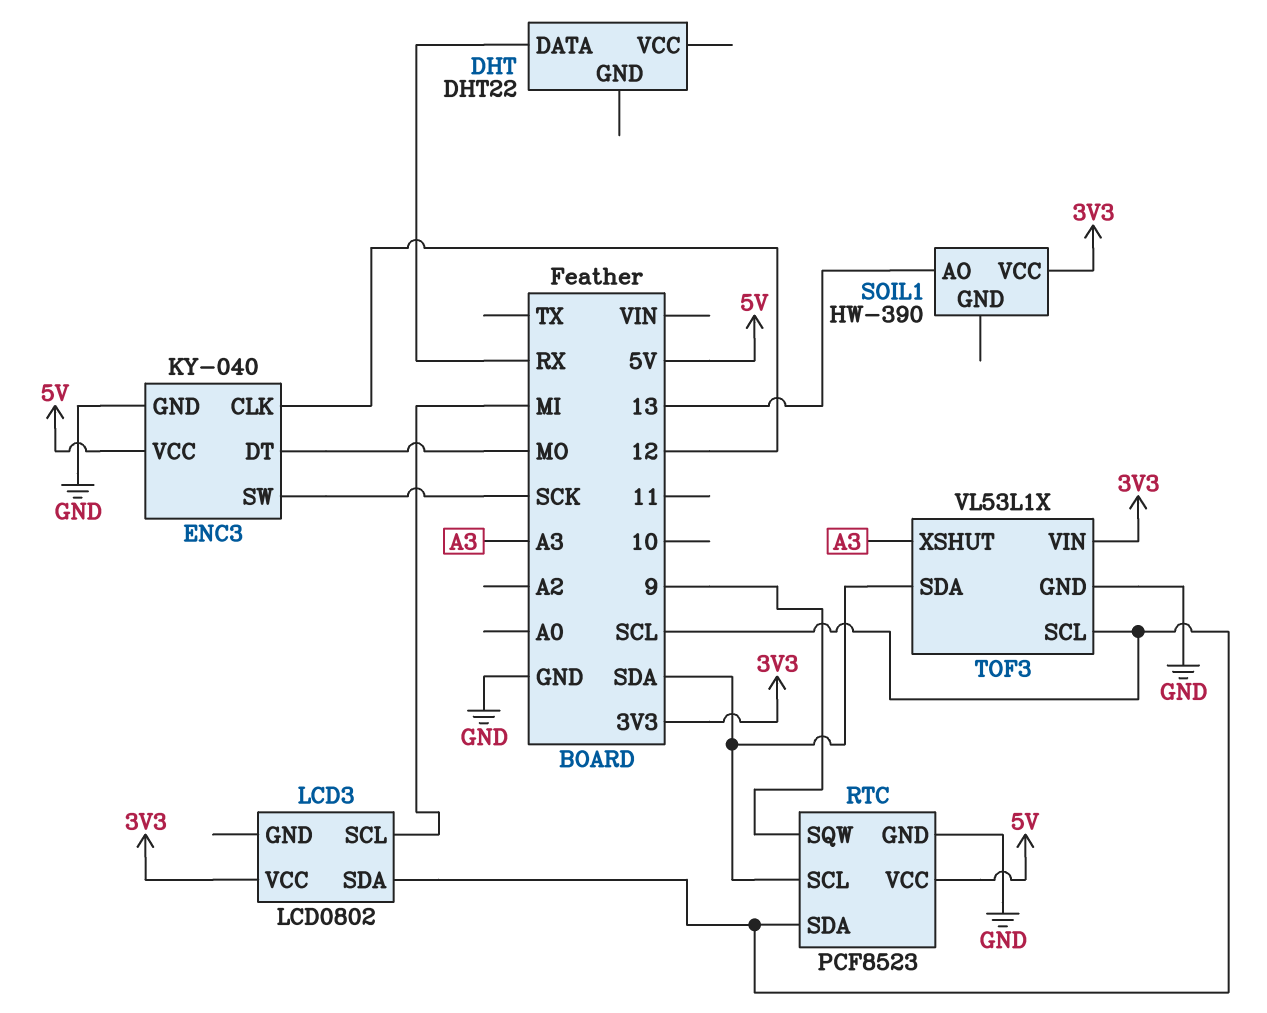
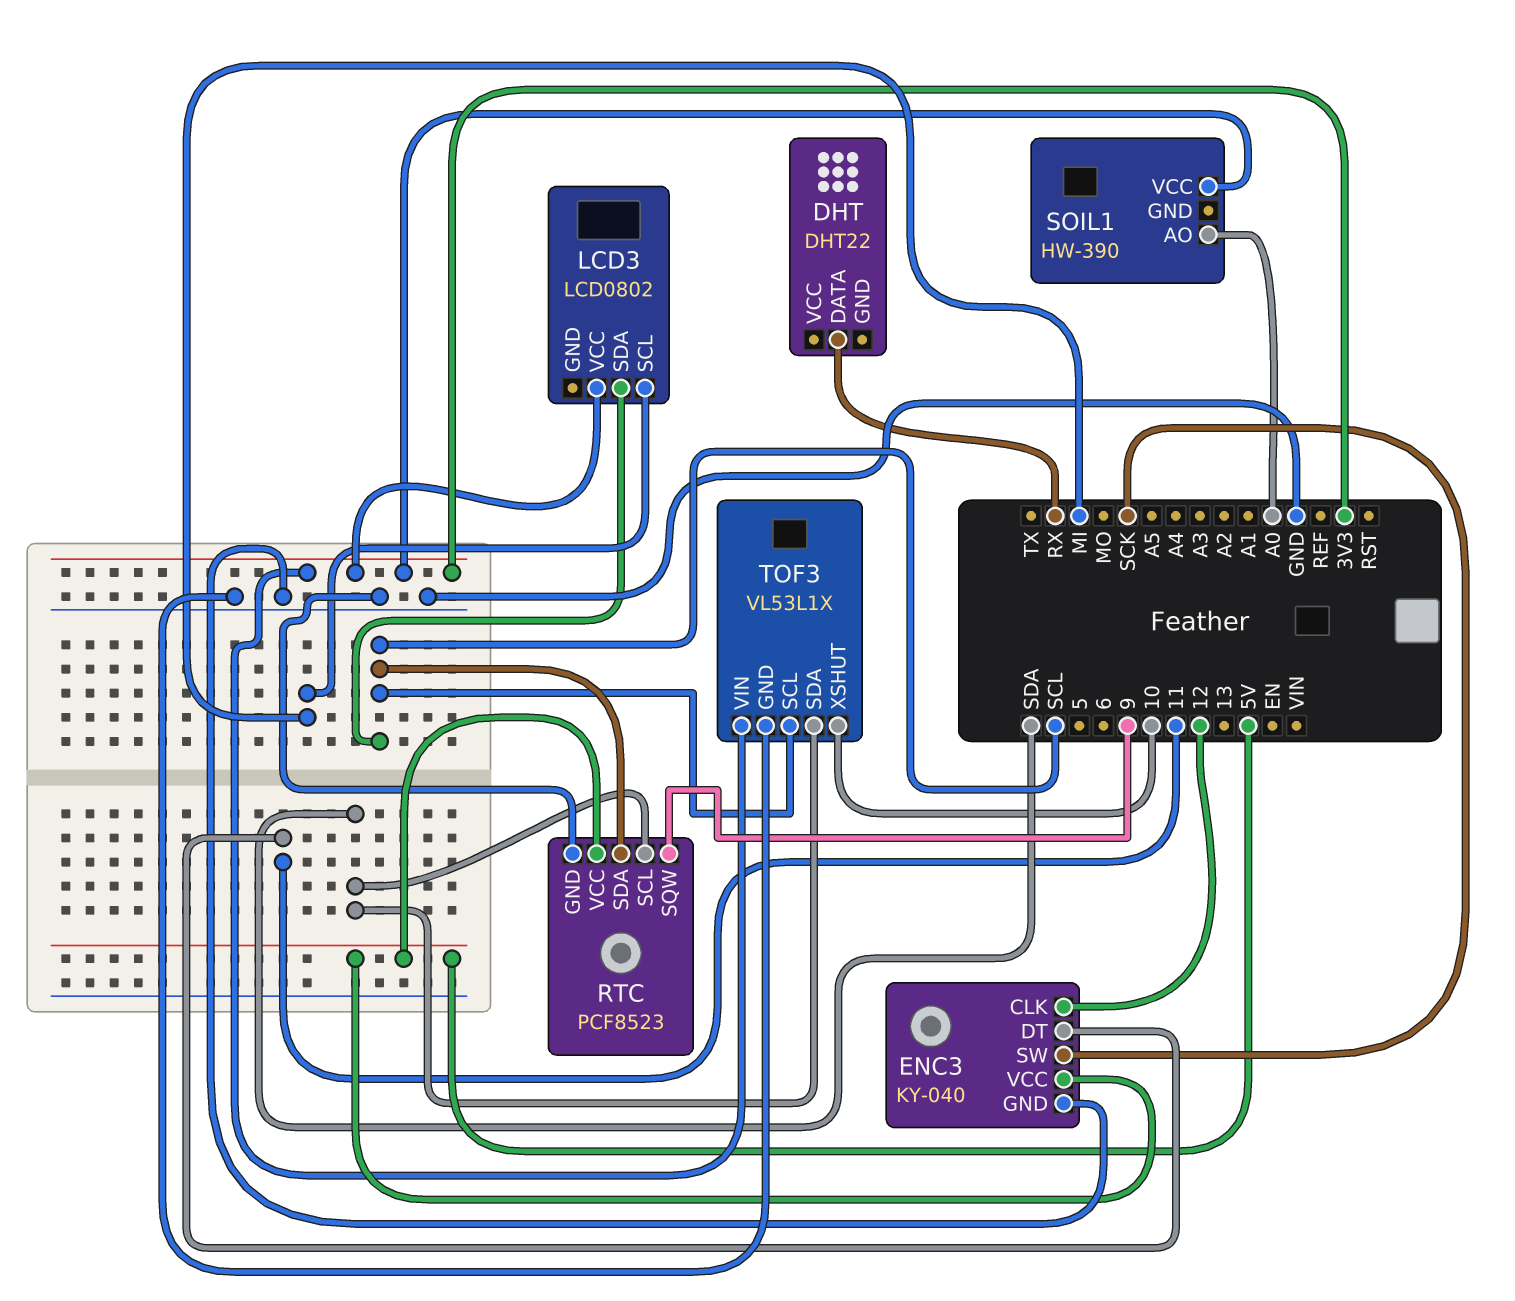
ENC3 pin DT: MO -> 11
SOIL1 pin AO: 13 -> A0
TOF3 pin XSHUT: A3 -> 10

